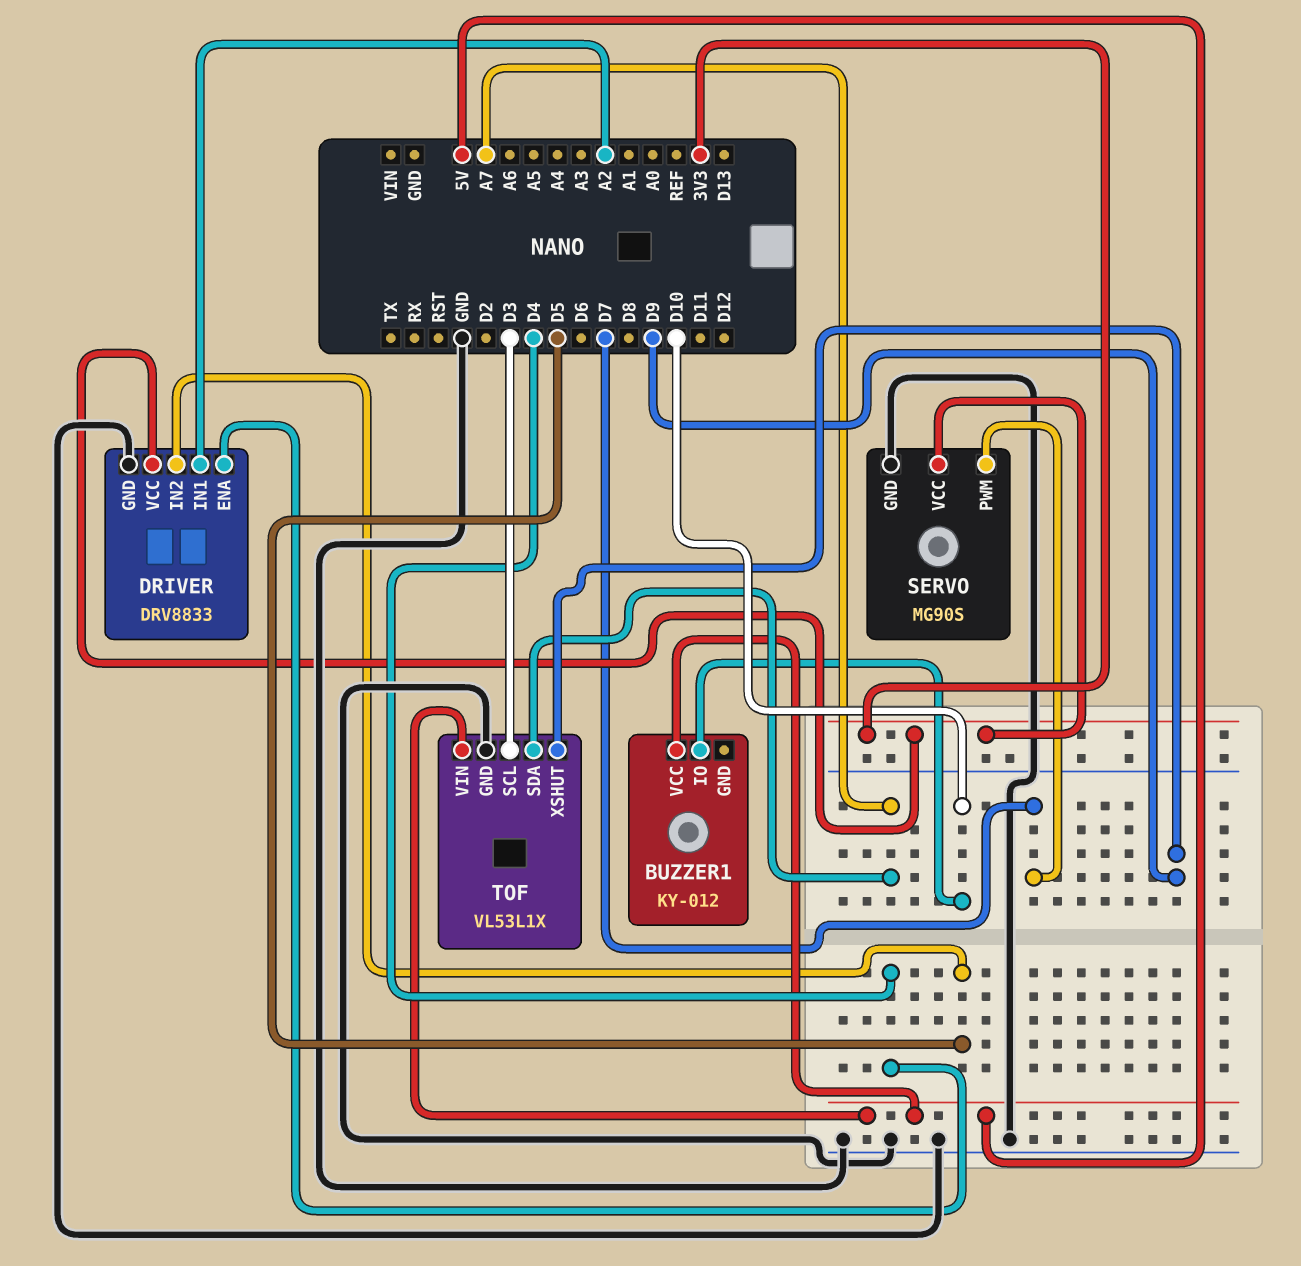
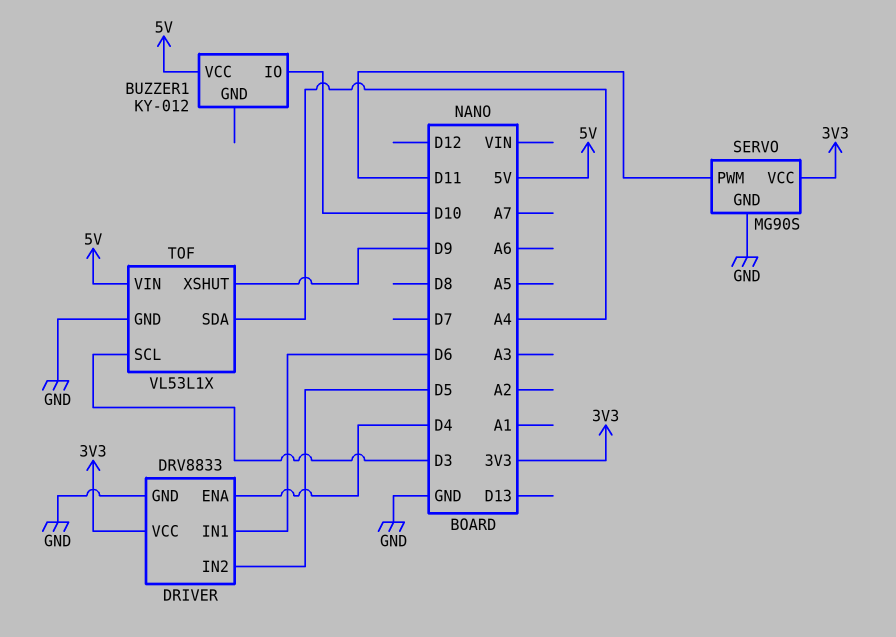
DRIVER pin IN1: A2 -> D6
SERVO pin PWM: D7 -> D11
TOF pin SDA: A7 -> A4

